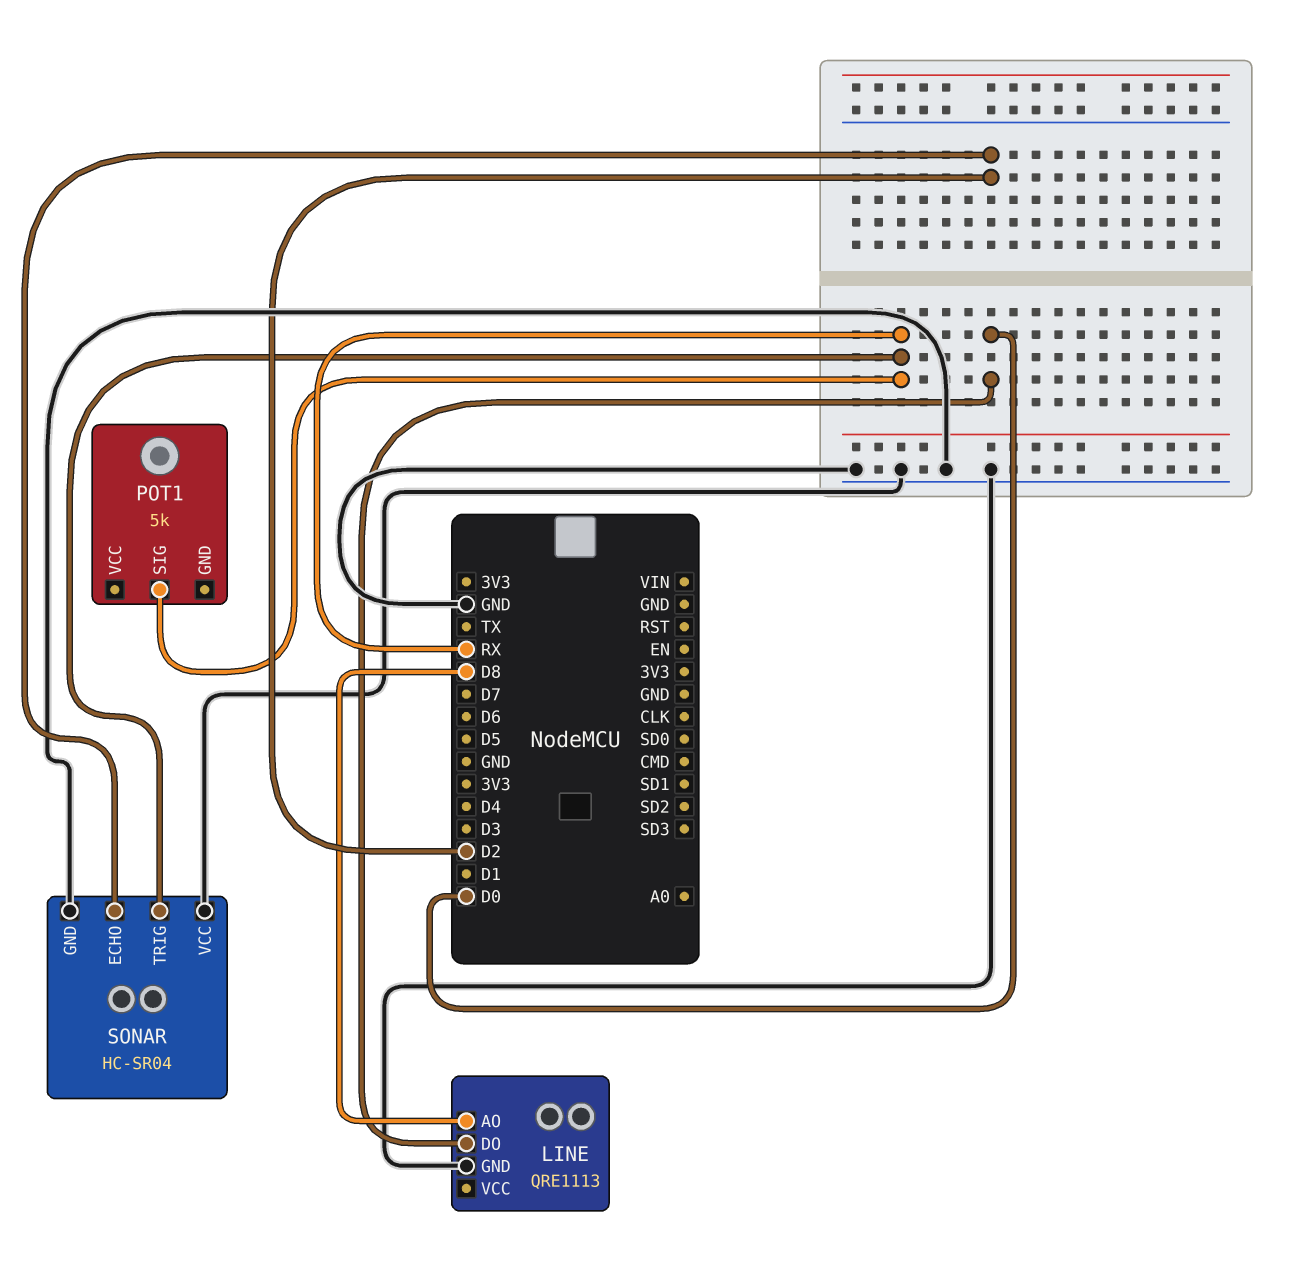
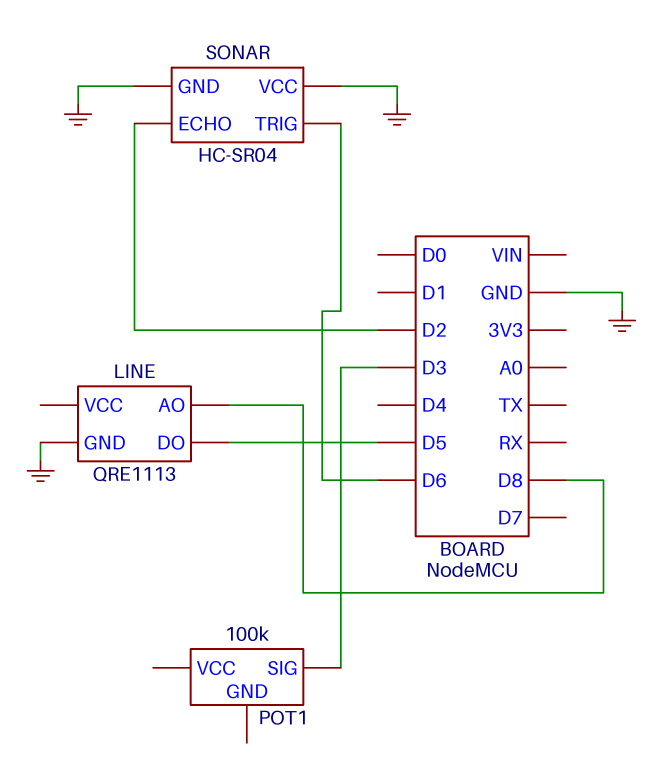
LINE pin DO: D0 -> D5
POT1: 5k -> 100k
POT1 pin SIG: RX -> D3
SONAR pin TRIG: RX -> D6

